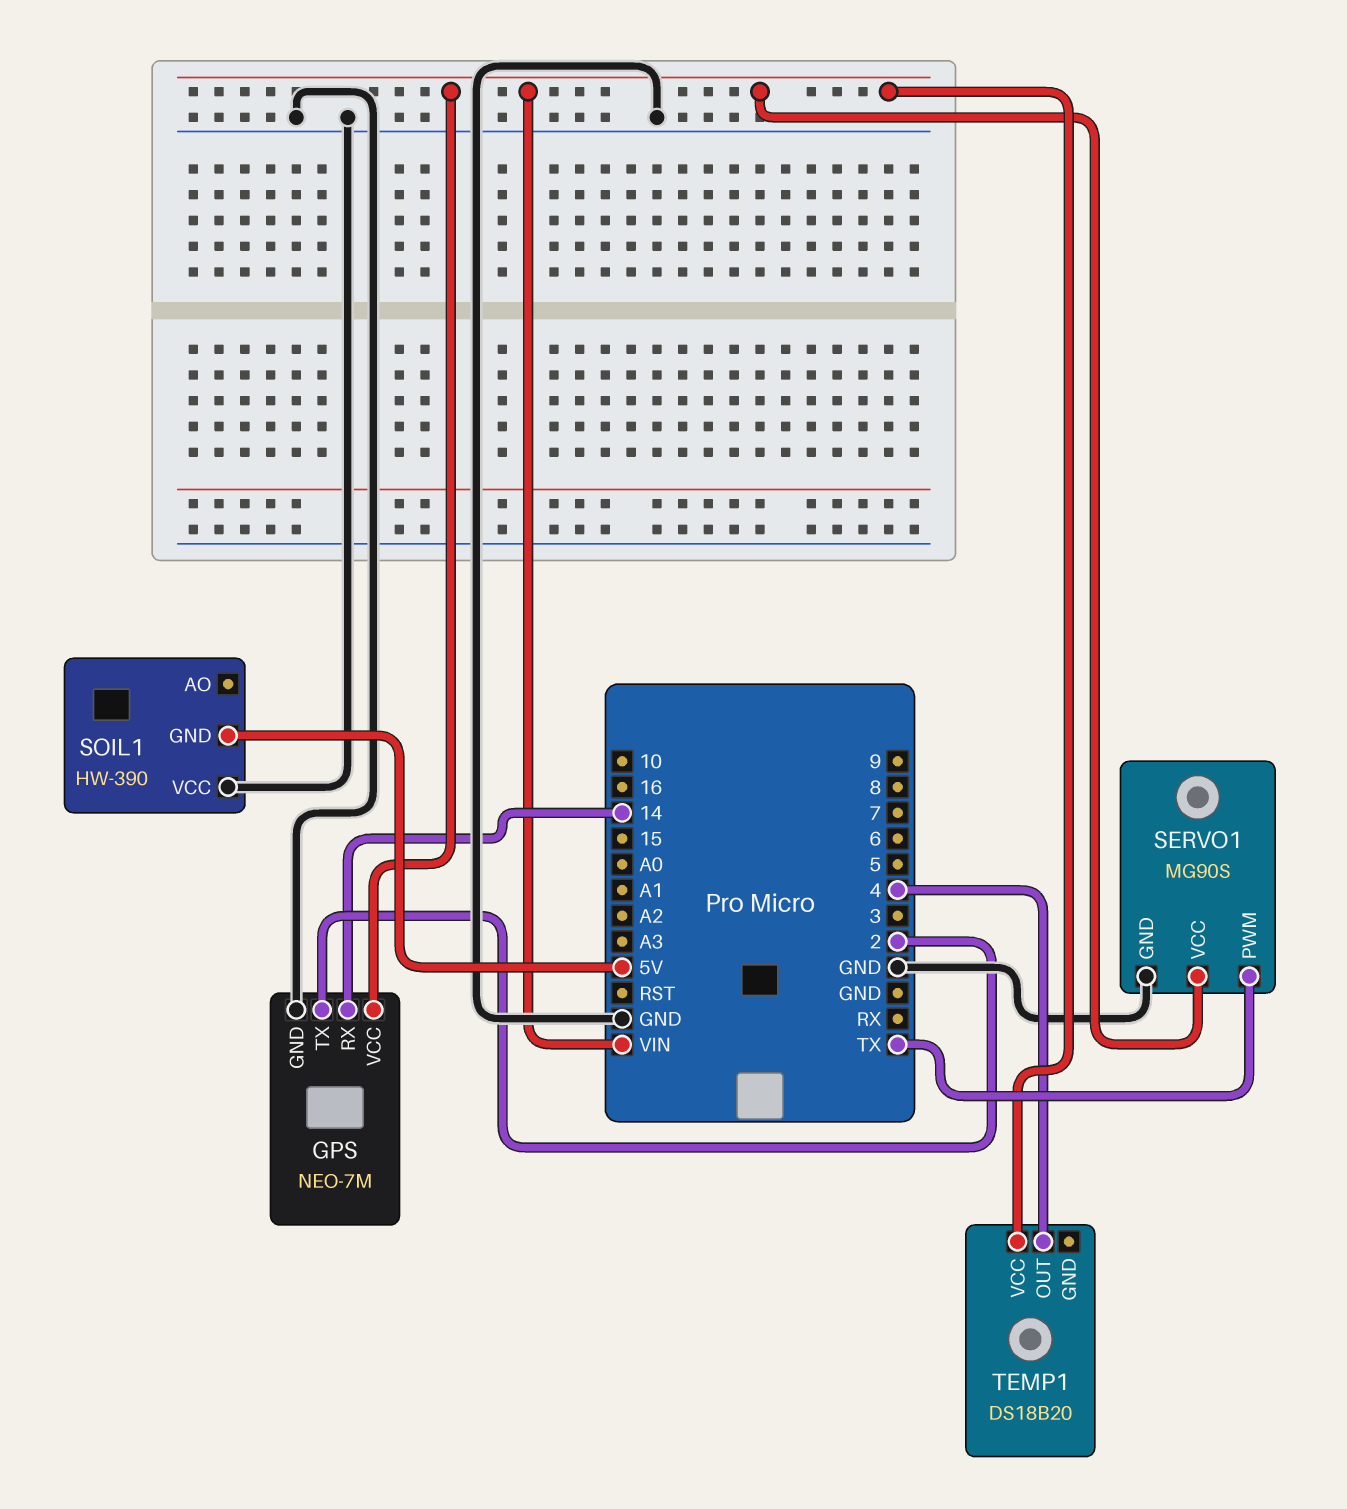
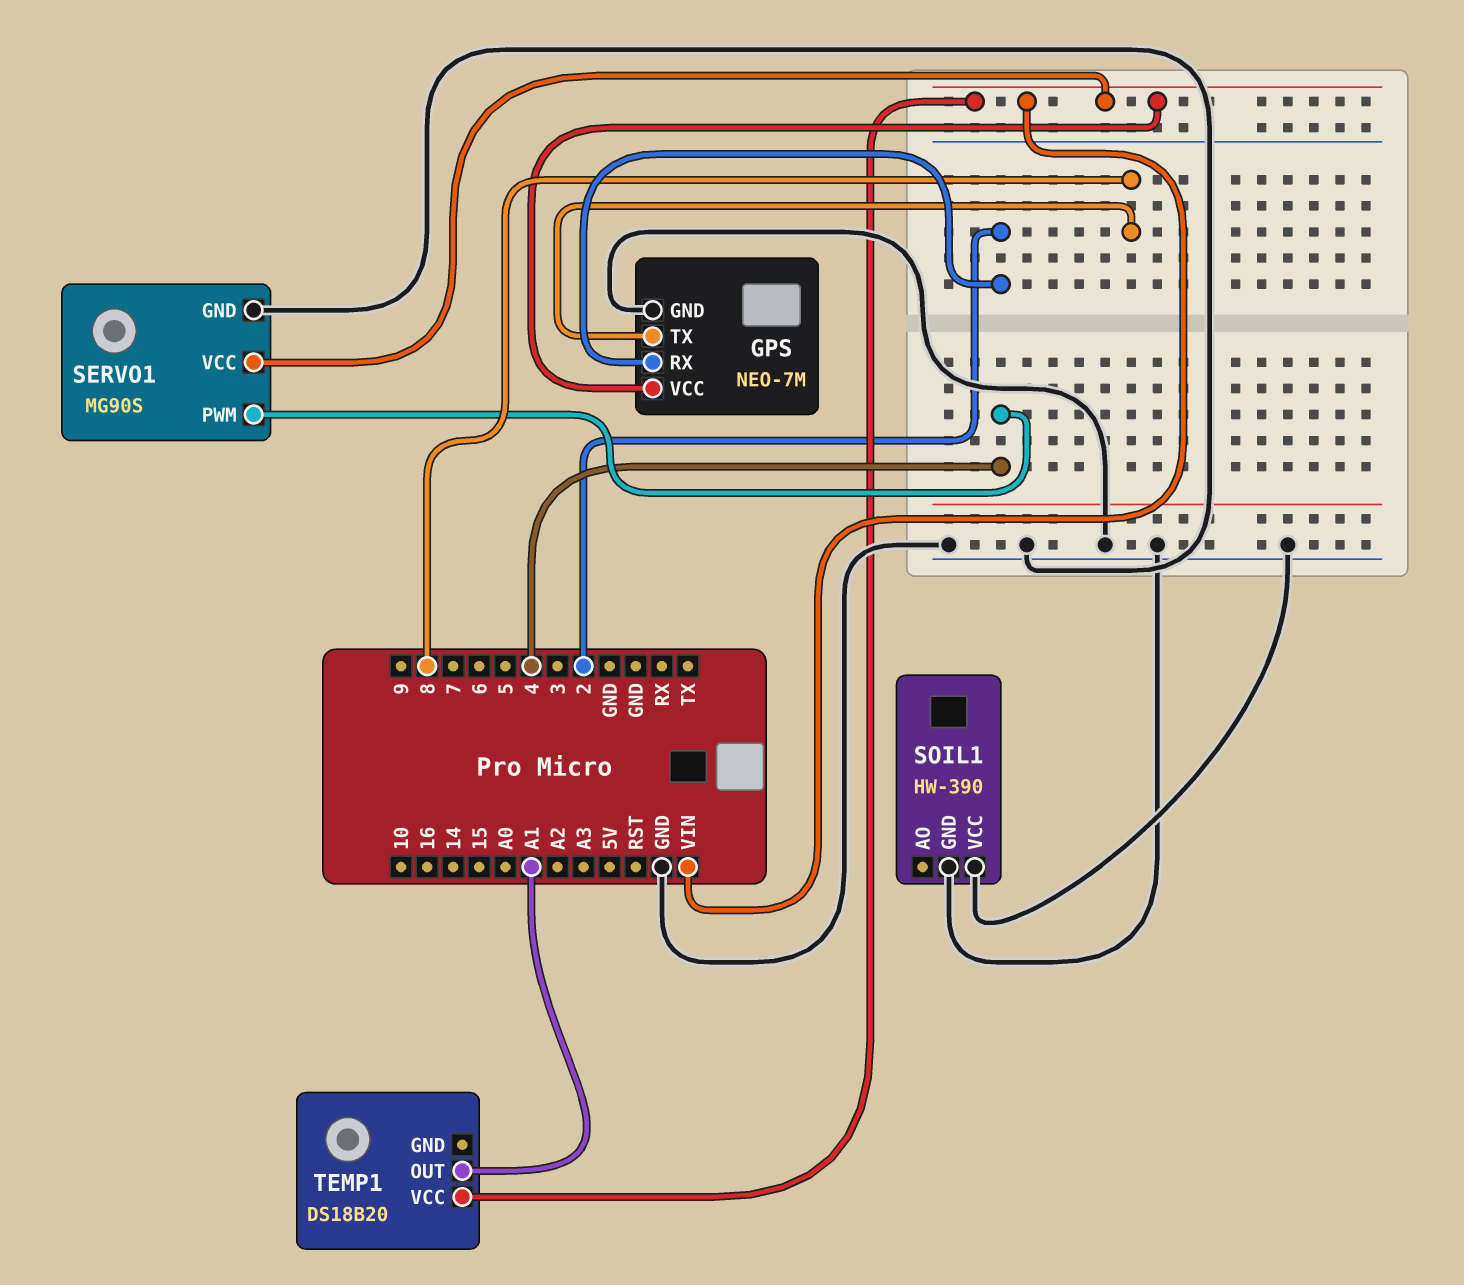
GPS pin RX: 14 -> 2
GPS pin TX: 2 -> 8
SERVO1 pin PWM: TX -> 4
SOIL1 pin GND: 5V -> GND
TEMP1 pin OUT: 4 -> A1

